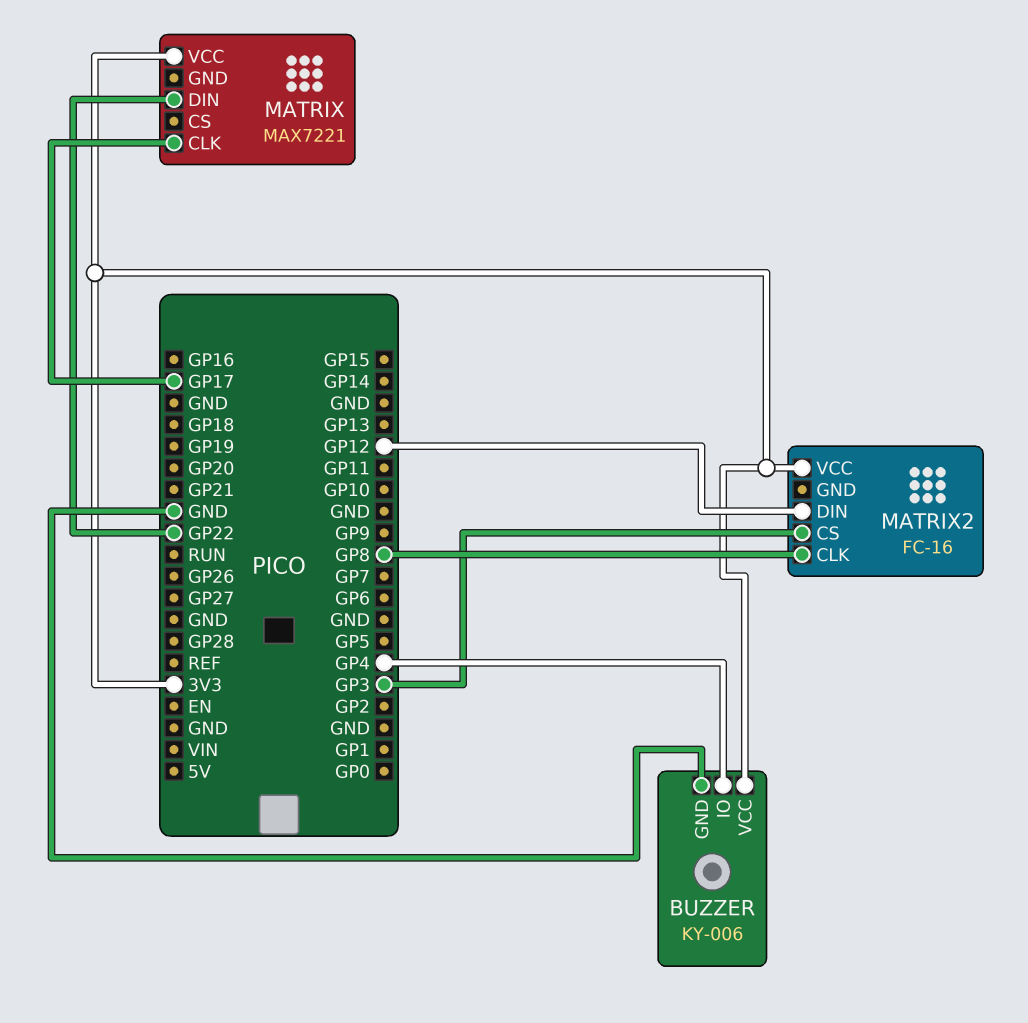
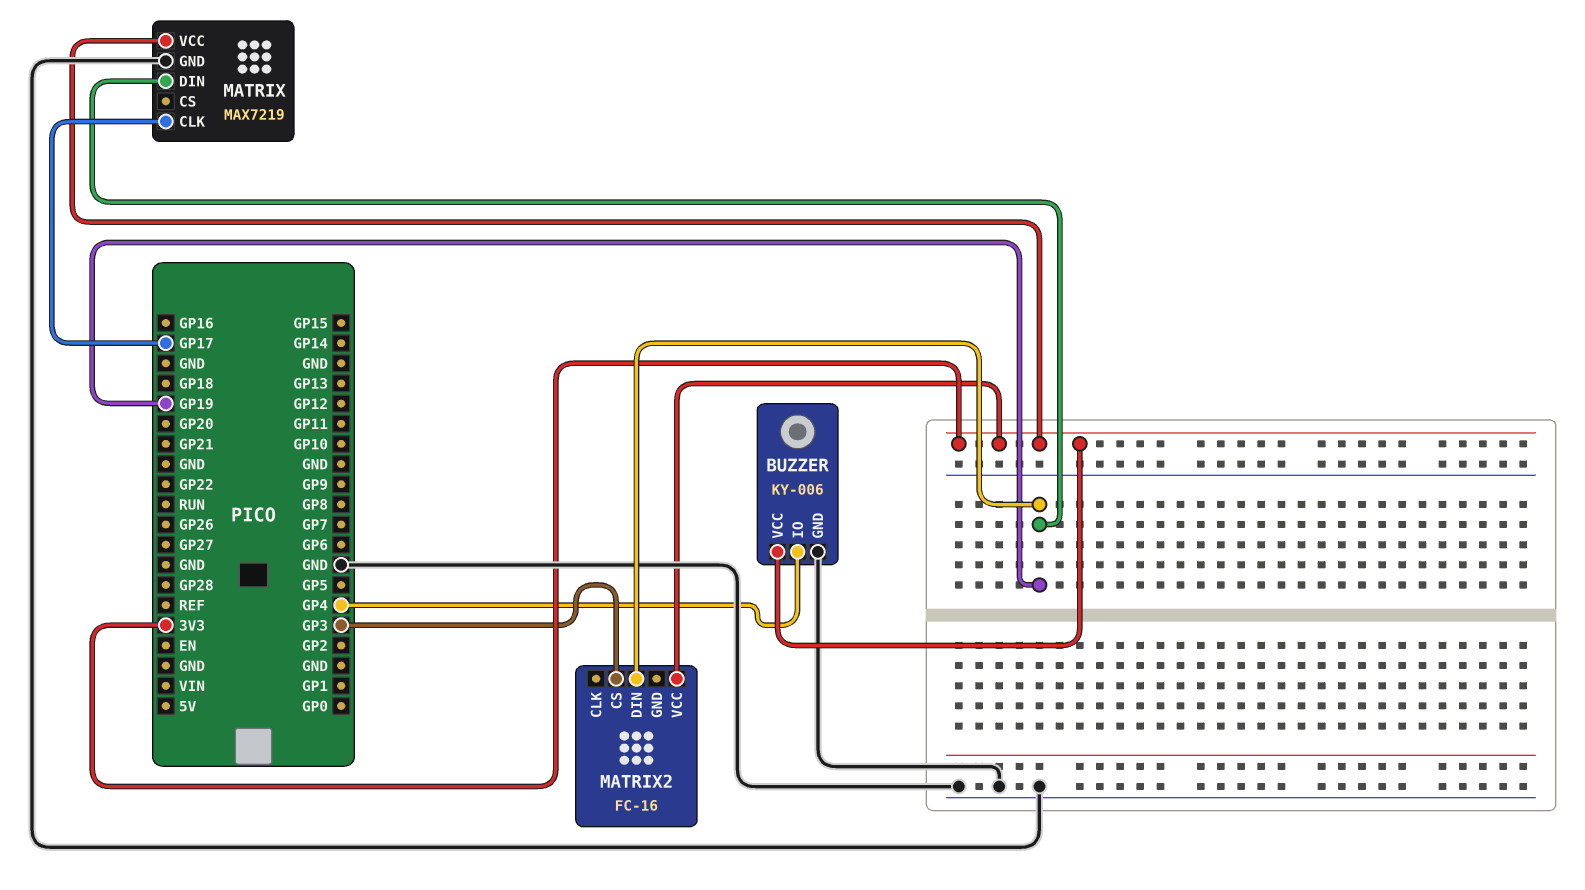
MATRIX: MAX7221 -> MAX7219
MATRIX pin DIN: GP22 -> GP19
MATRIX pin GND: none -> GND
MATRIX2 pin CLK: GP8 -> none
MATRIX2 pin DIN: GP12 -> GP19

